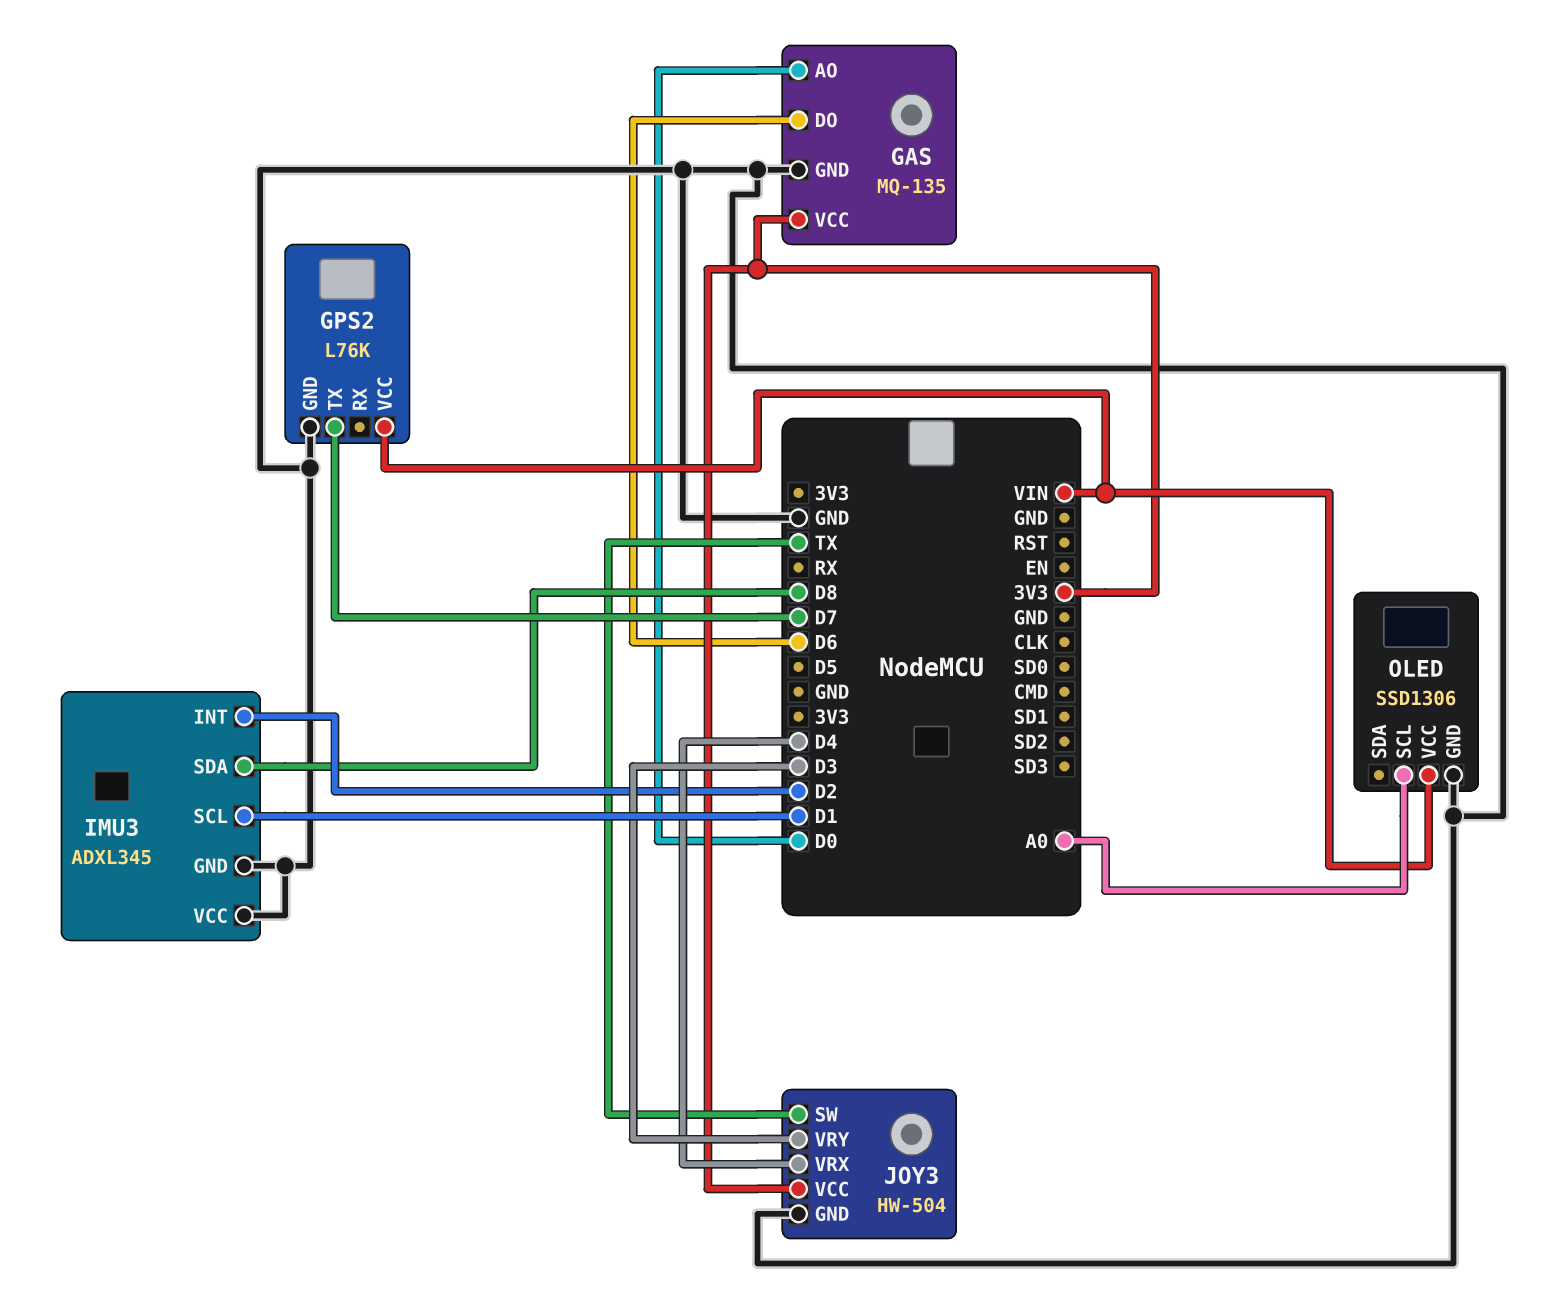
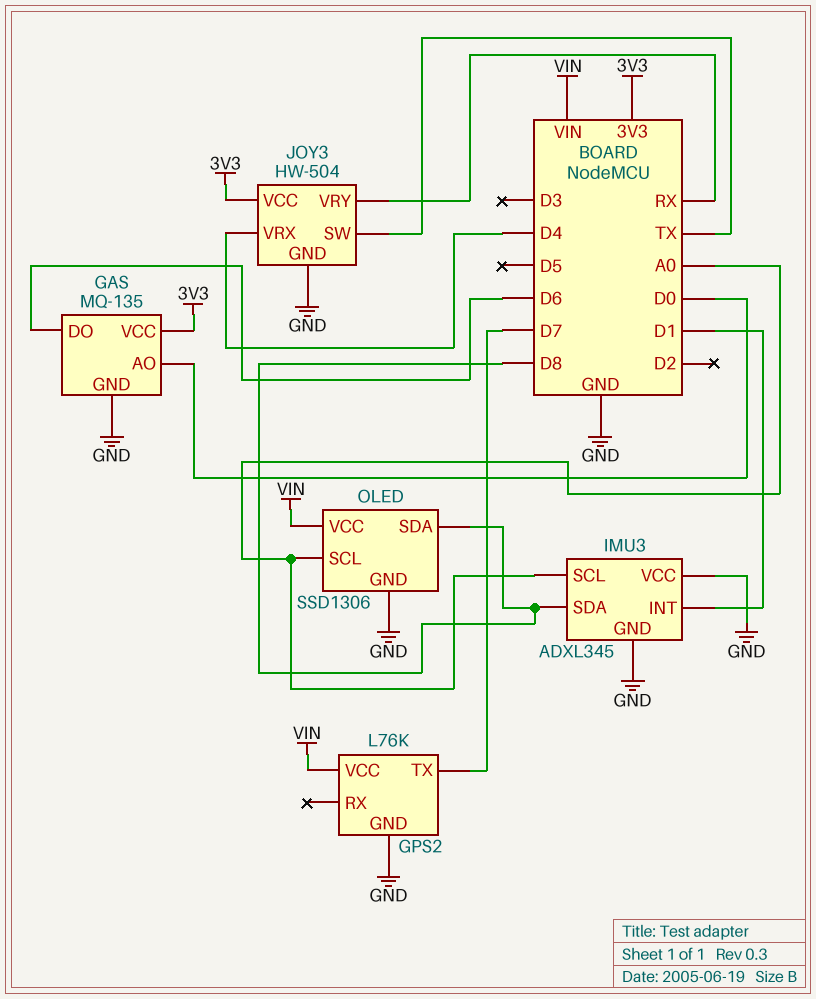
IMU3 pin INT: D2 -> D1
IMU3 pin SCL: D1 -> A0
JOY3 pin VRY: D3 -> RX
OLED pin SDA: none -> D8

